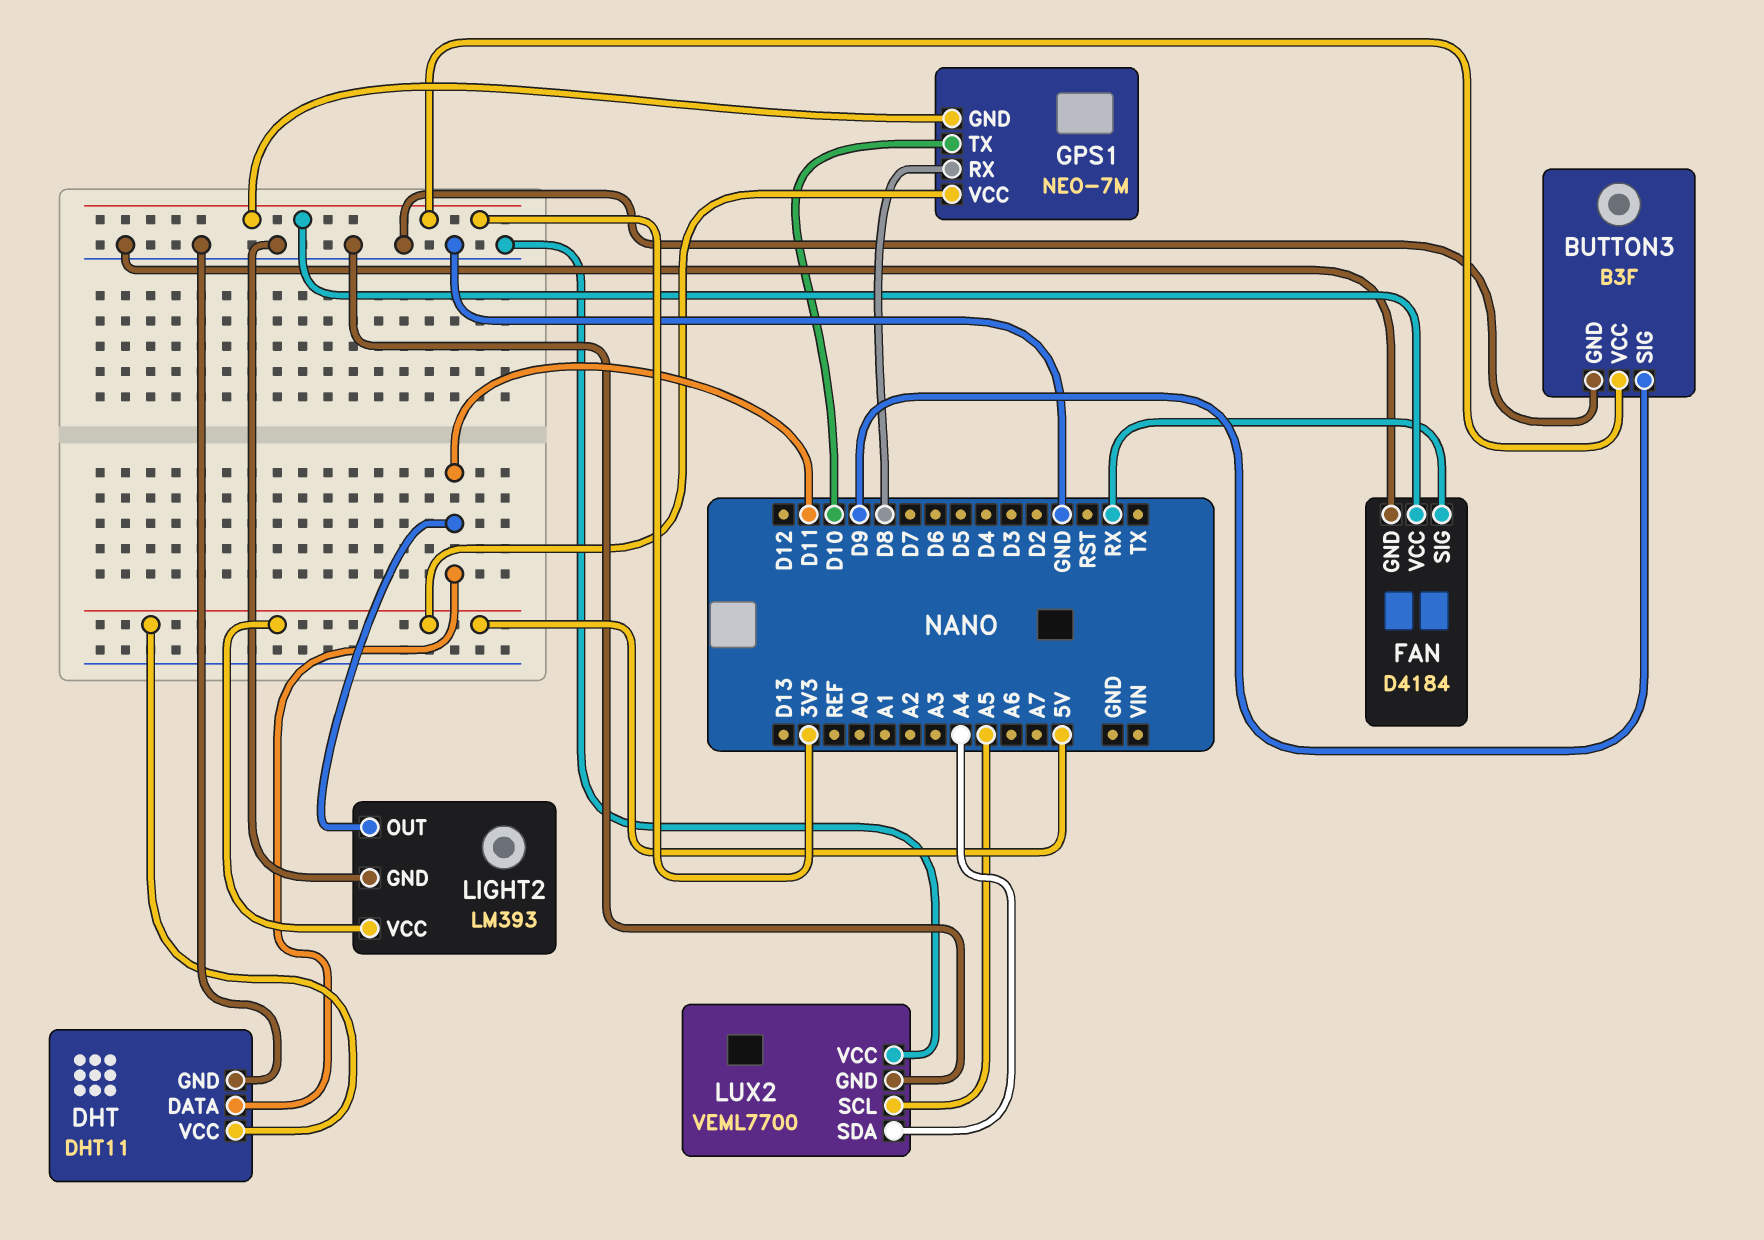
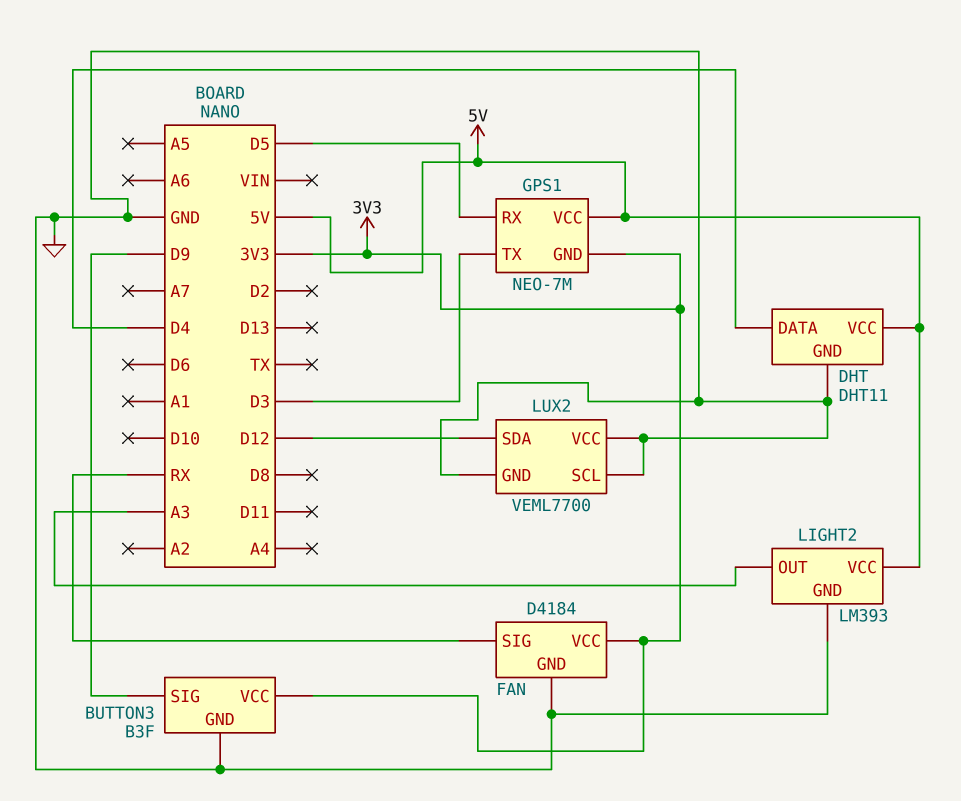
DHT pin DATA: D11 -> D4
GPS1 pin RX: D8 -> D5
GPS1 pin TX: D10 -> D3
LIGHT2 pin OUT: D11 -> A3
LUX2 pin SCL: A5 -> GND
LUX2 pin SDA: A4 -> D12

